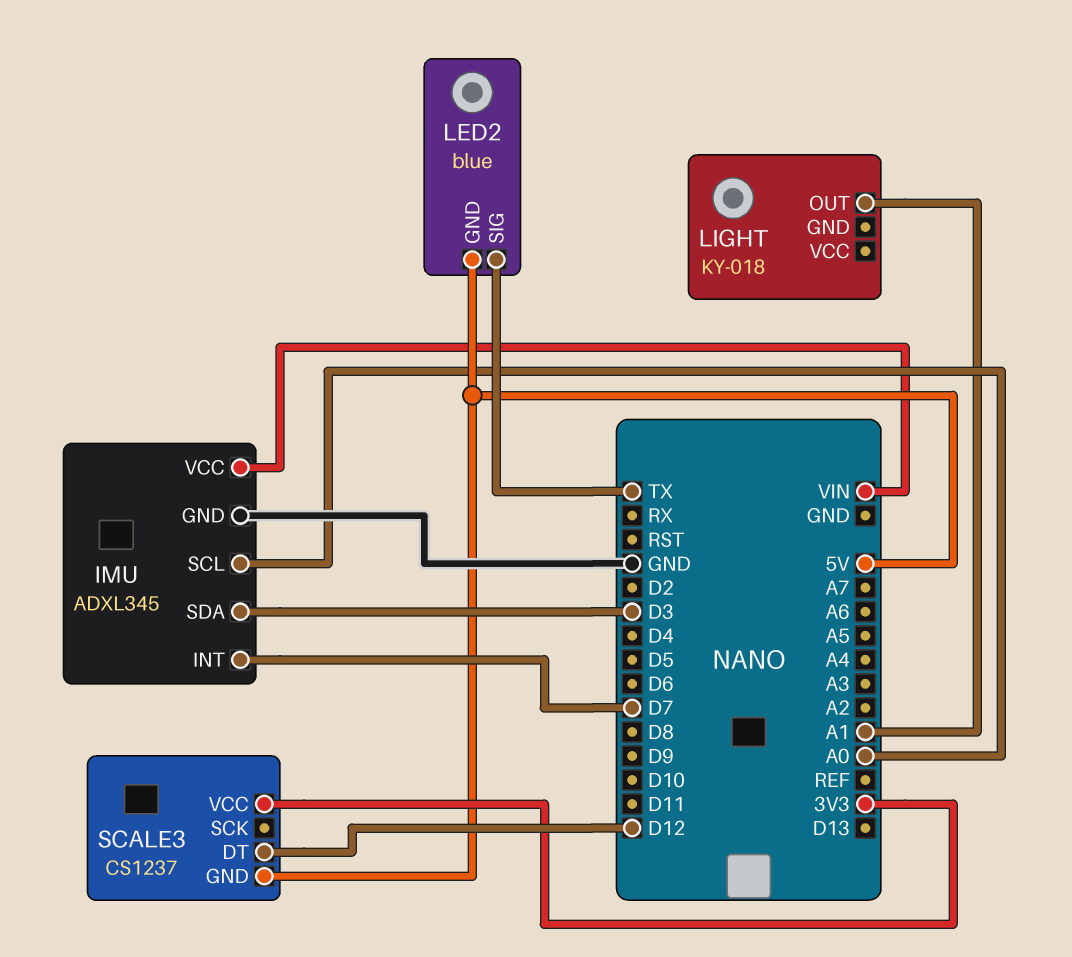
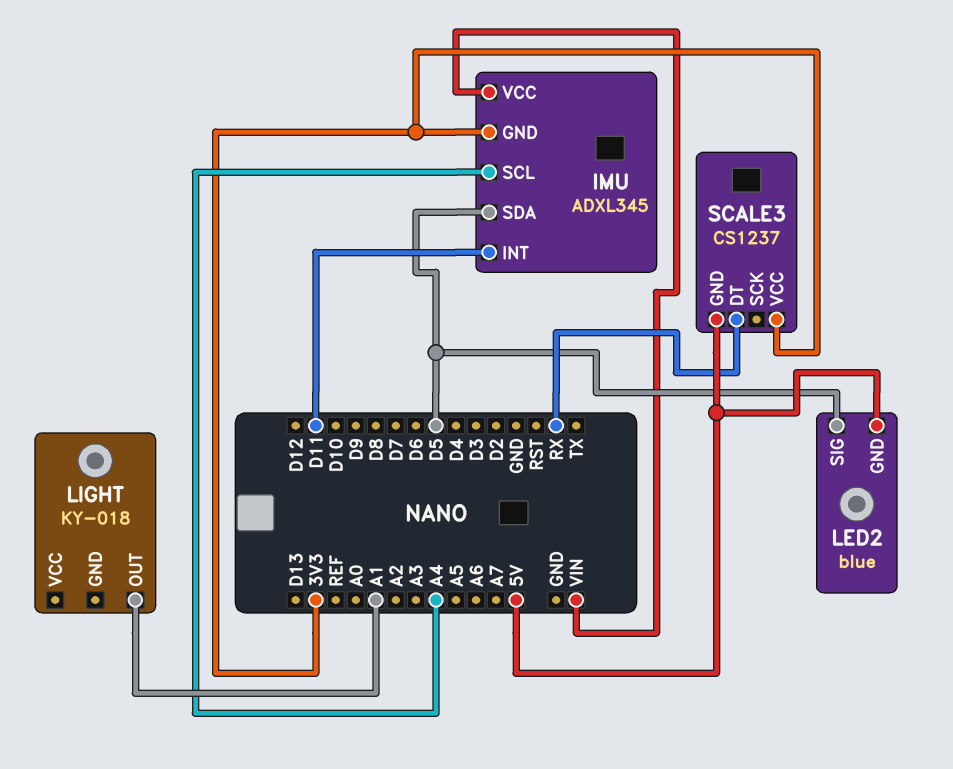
IMU pin GND: GND -> 3V3
IMU pin INT: D7 -> D11
IMU pin SCL: A0 -> A4
IMU pin SDA: D3 -> D5
LED2 pin SIG: TX -> D5
SCALE3 pin DT: D12 -> RX

